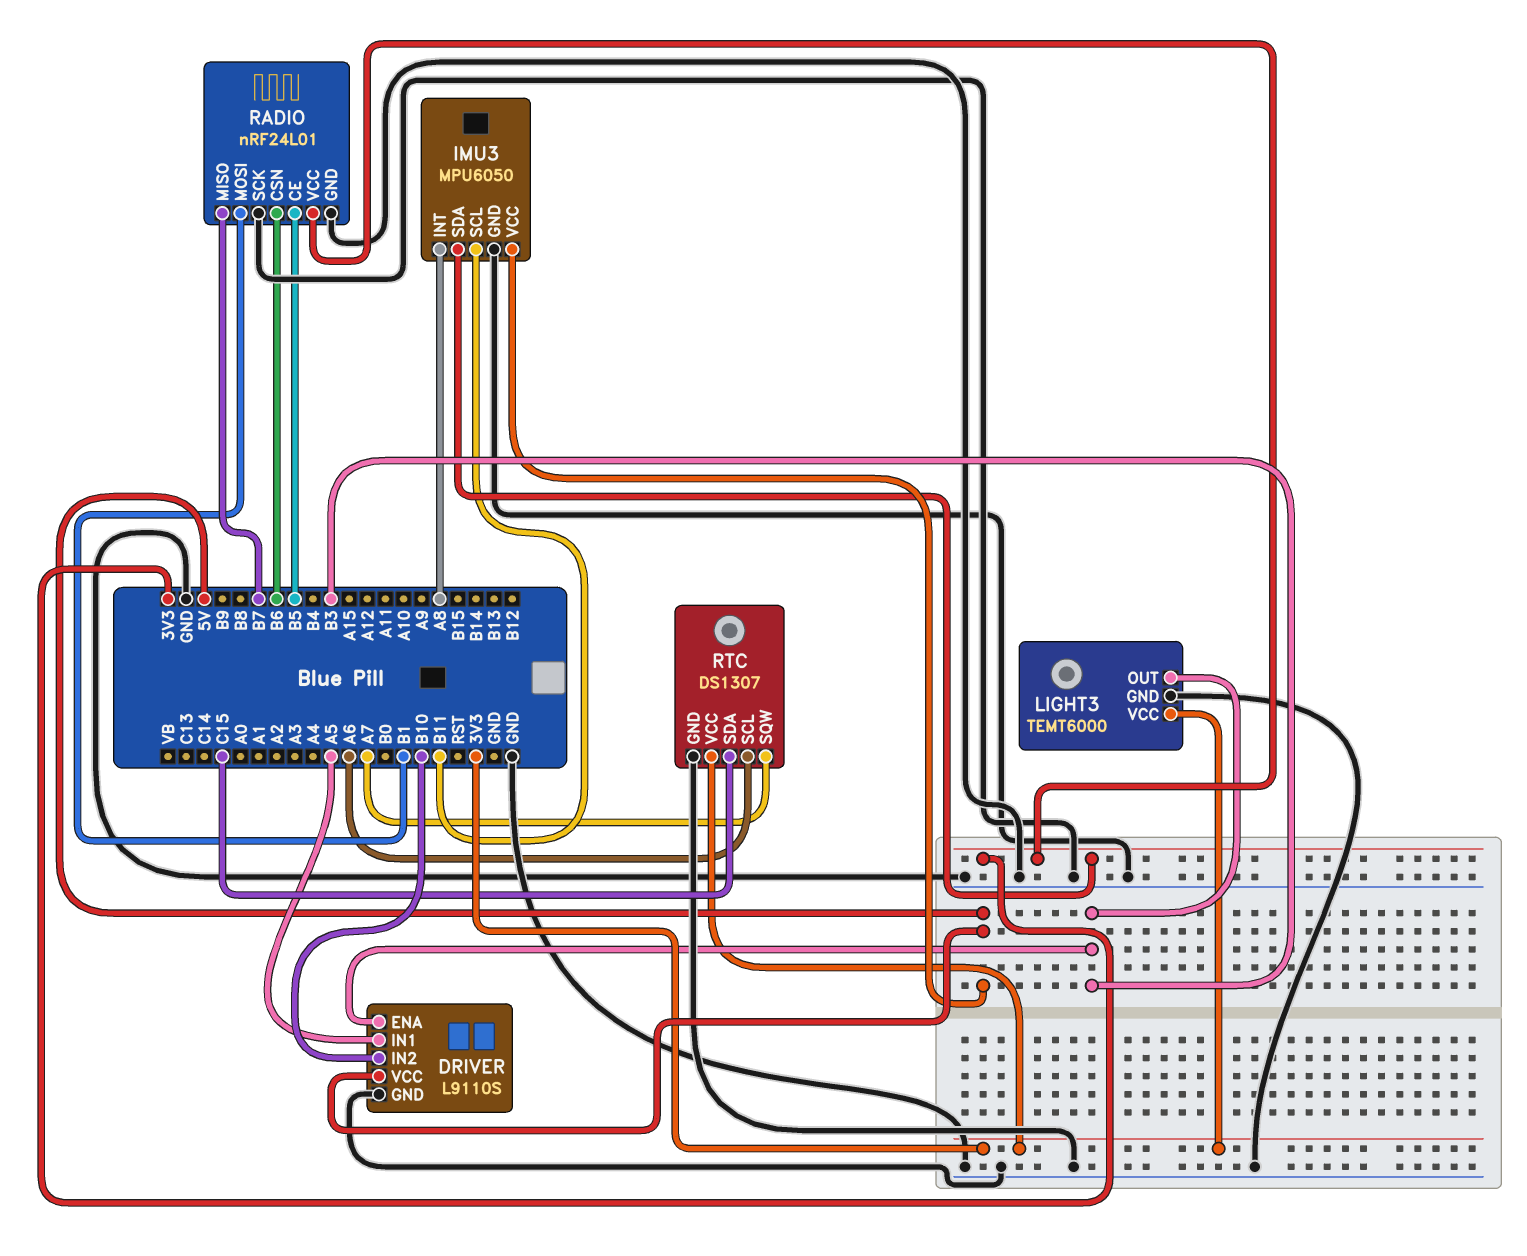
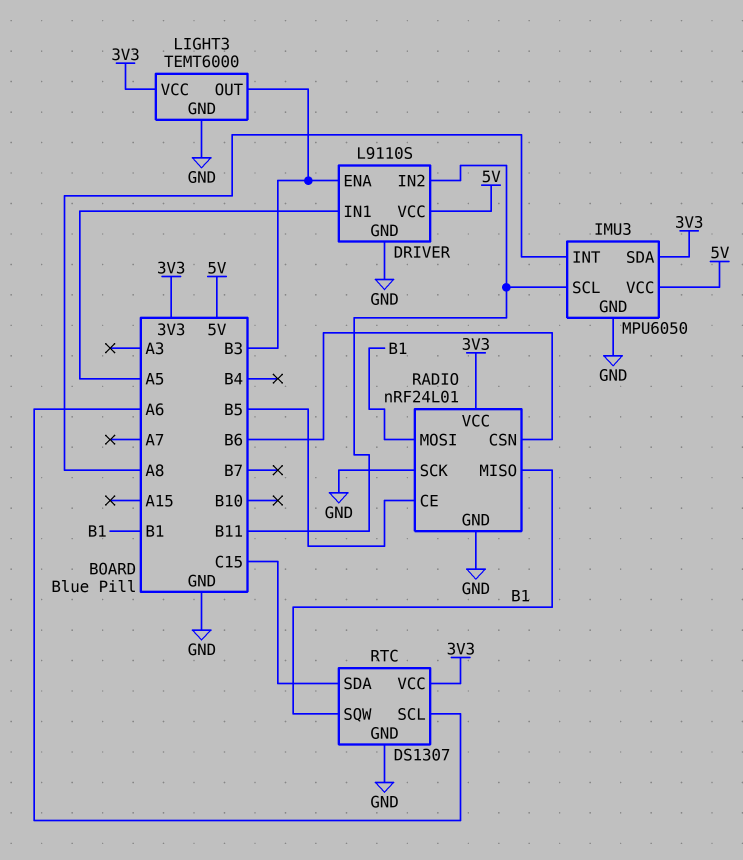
DRIVER pin IN2: B10 -> B11
RADIO pin MISO: B7 -> B1
RTC pin SQW: A7 -> B1

